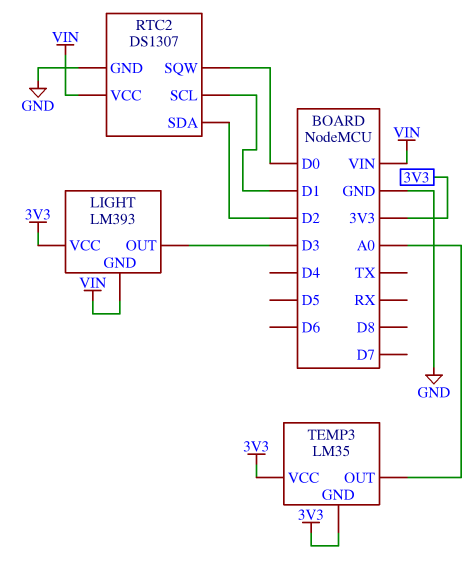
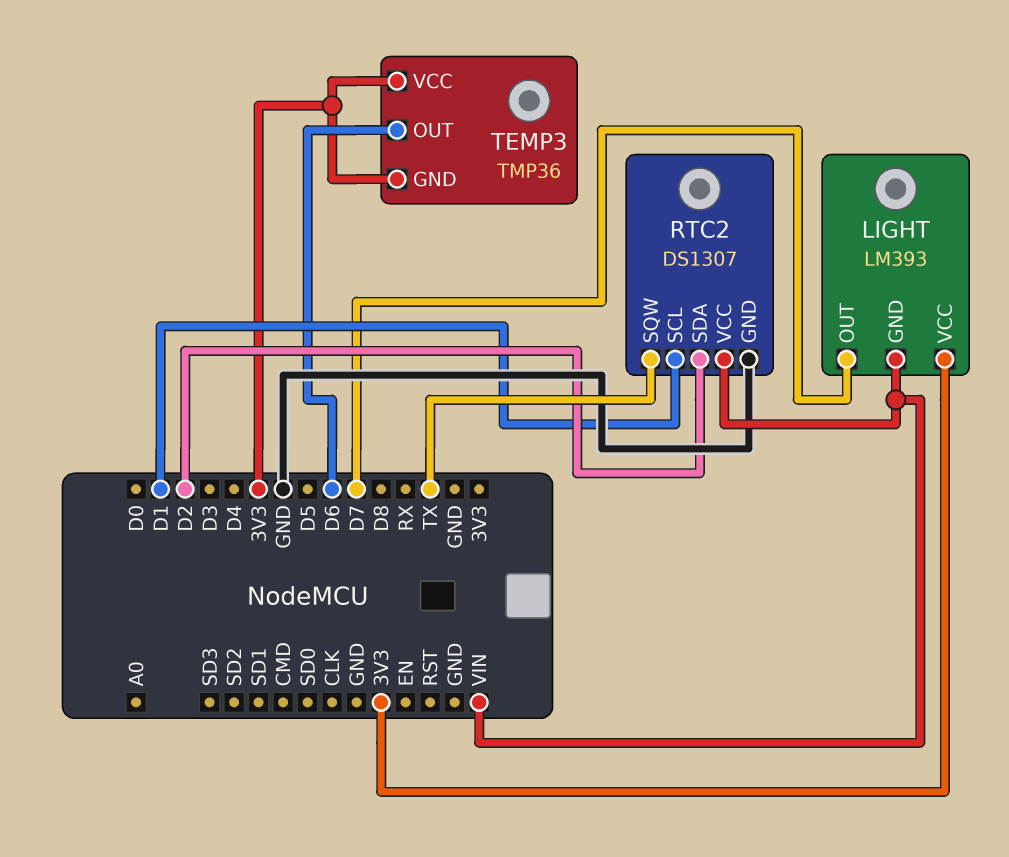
LIGHT pin OUT: D3 -> D7
RTC2 pin SQW: D0 -> TX
TEMP3: LM35 -> TMP36
TEMP3 pin OUT: A0 -> D6

